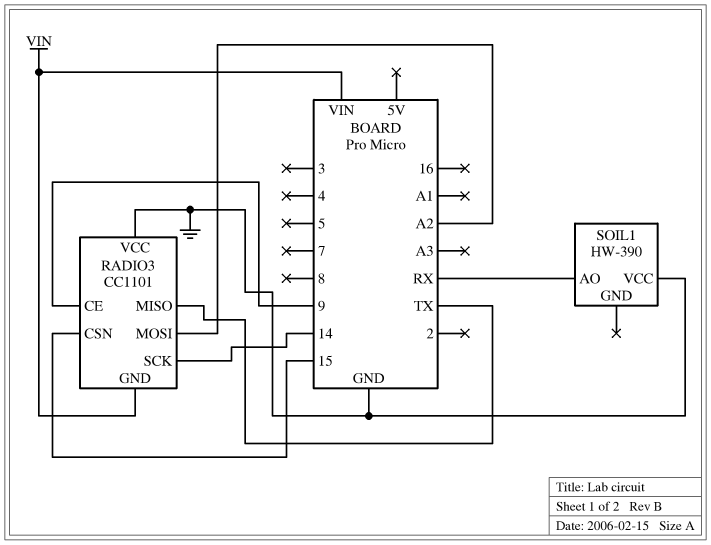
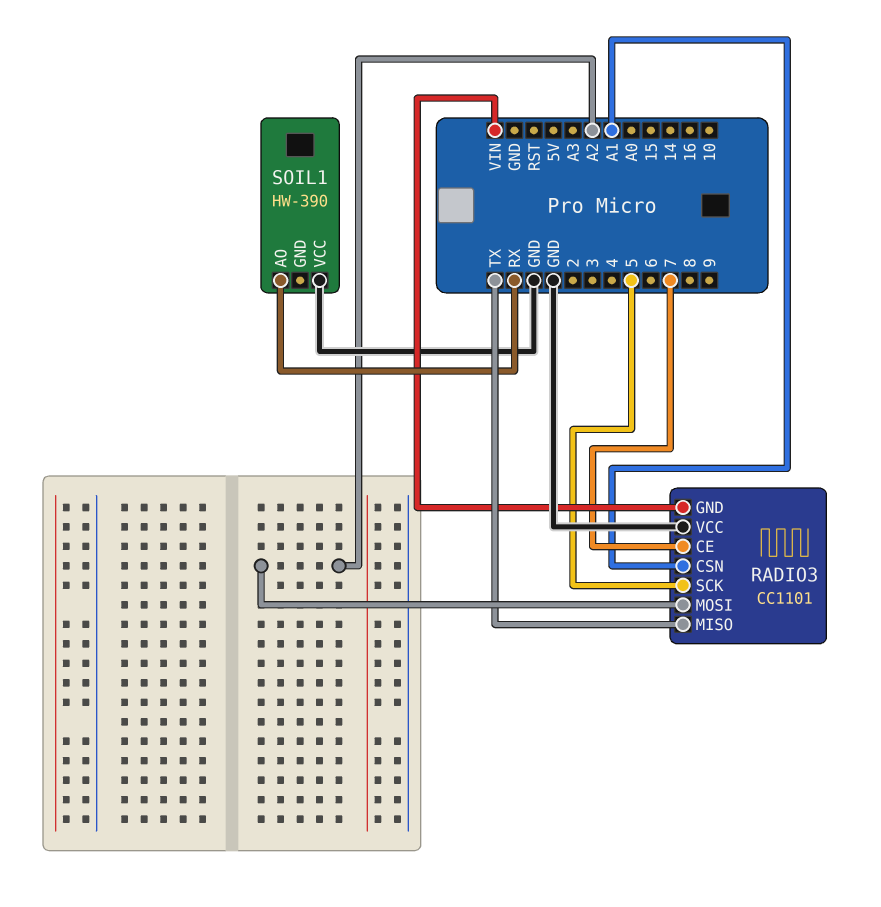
RADIO3 pin CE: 9 -> 7
RADIO3 pin CSN: 15 -> A1
RADIO3 pin SCK: 14 -> 5

